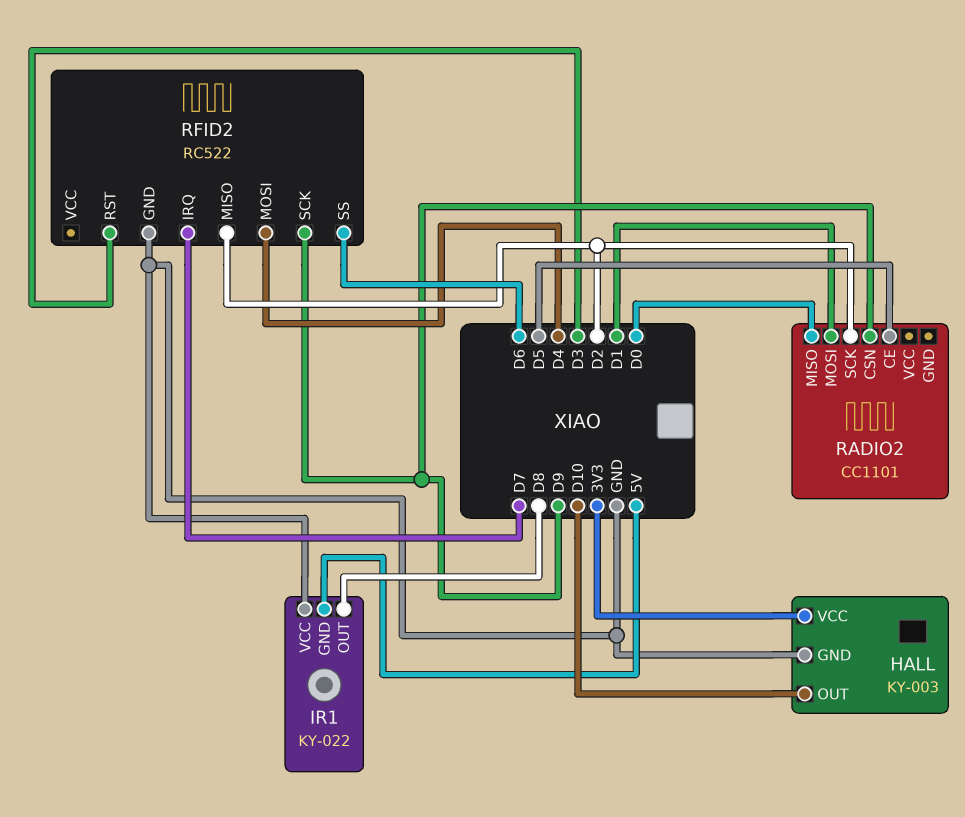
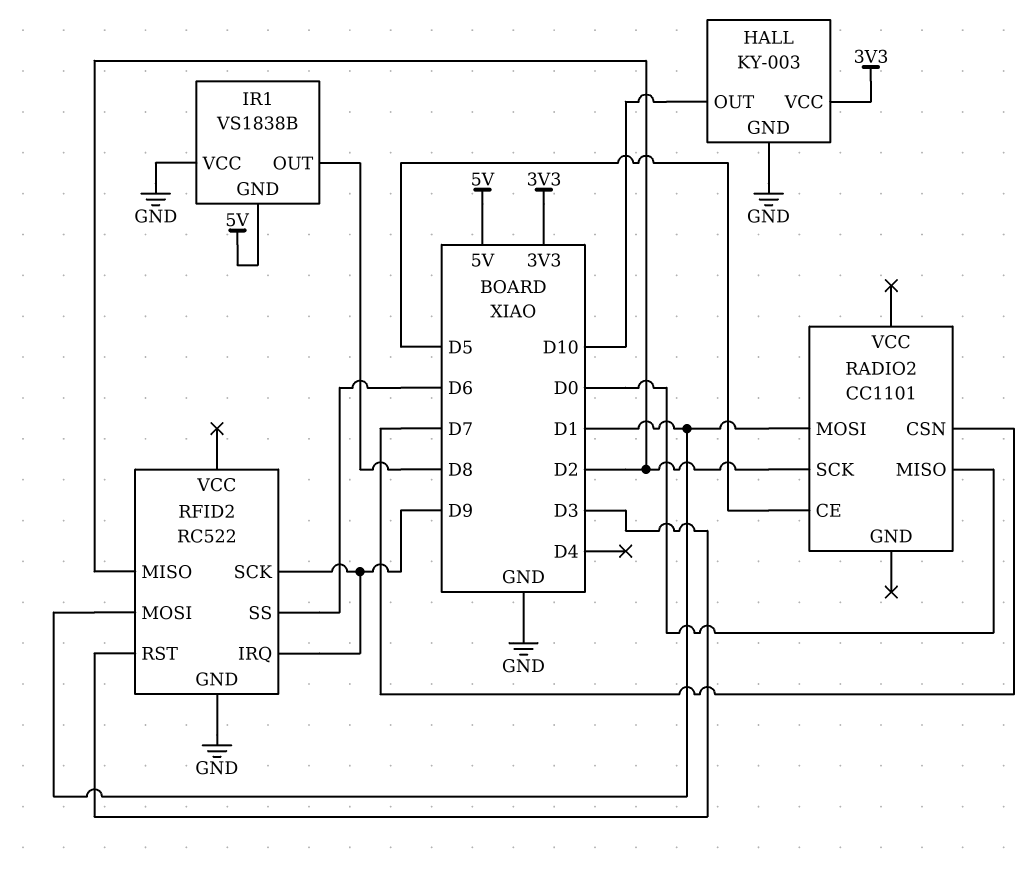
IR1: KY-022 -> VS1838B
RADIO2 pin CSN: D9 -> D7
RFID2 pin IRQ: D7 -> D9
RFID2 pin MOSI: D4 -> D1

